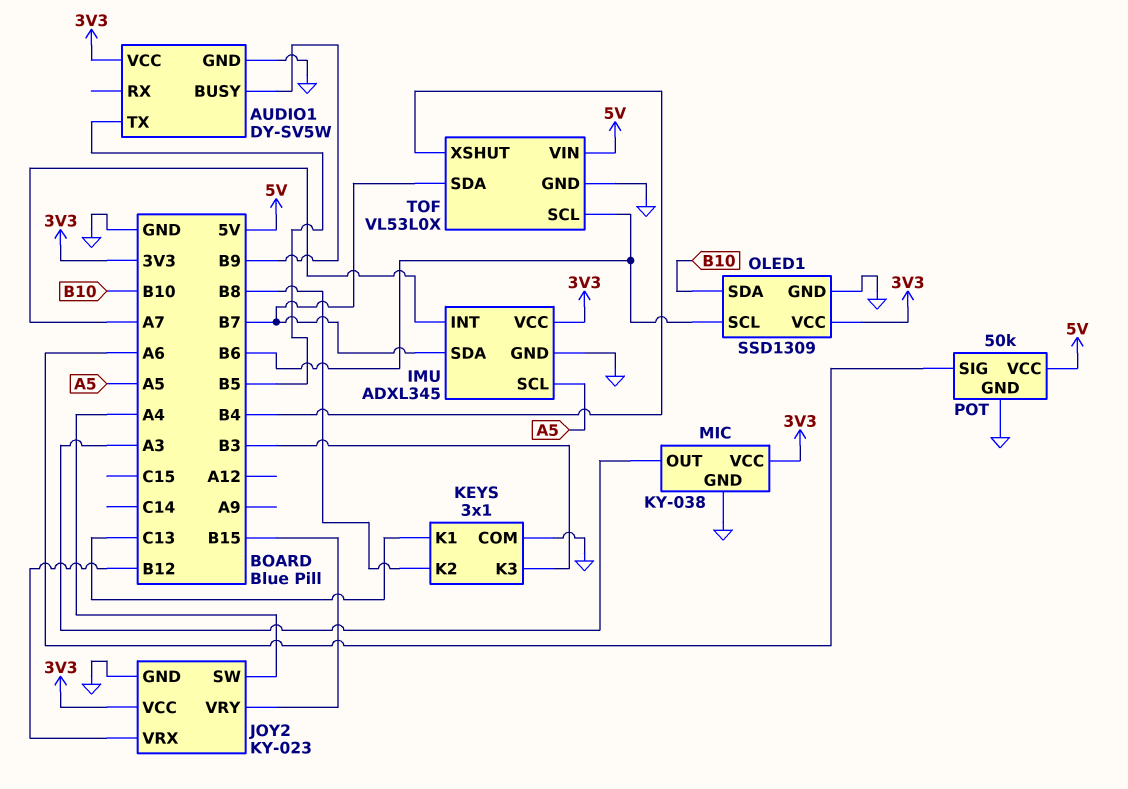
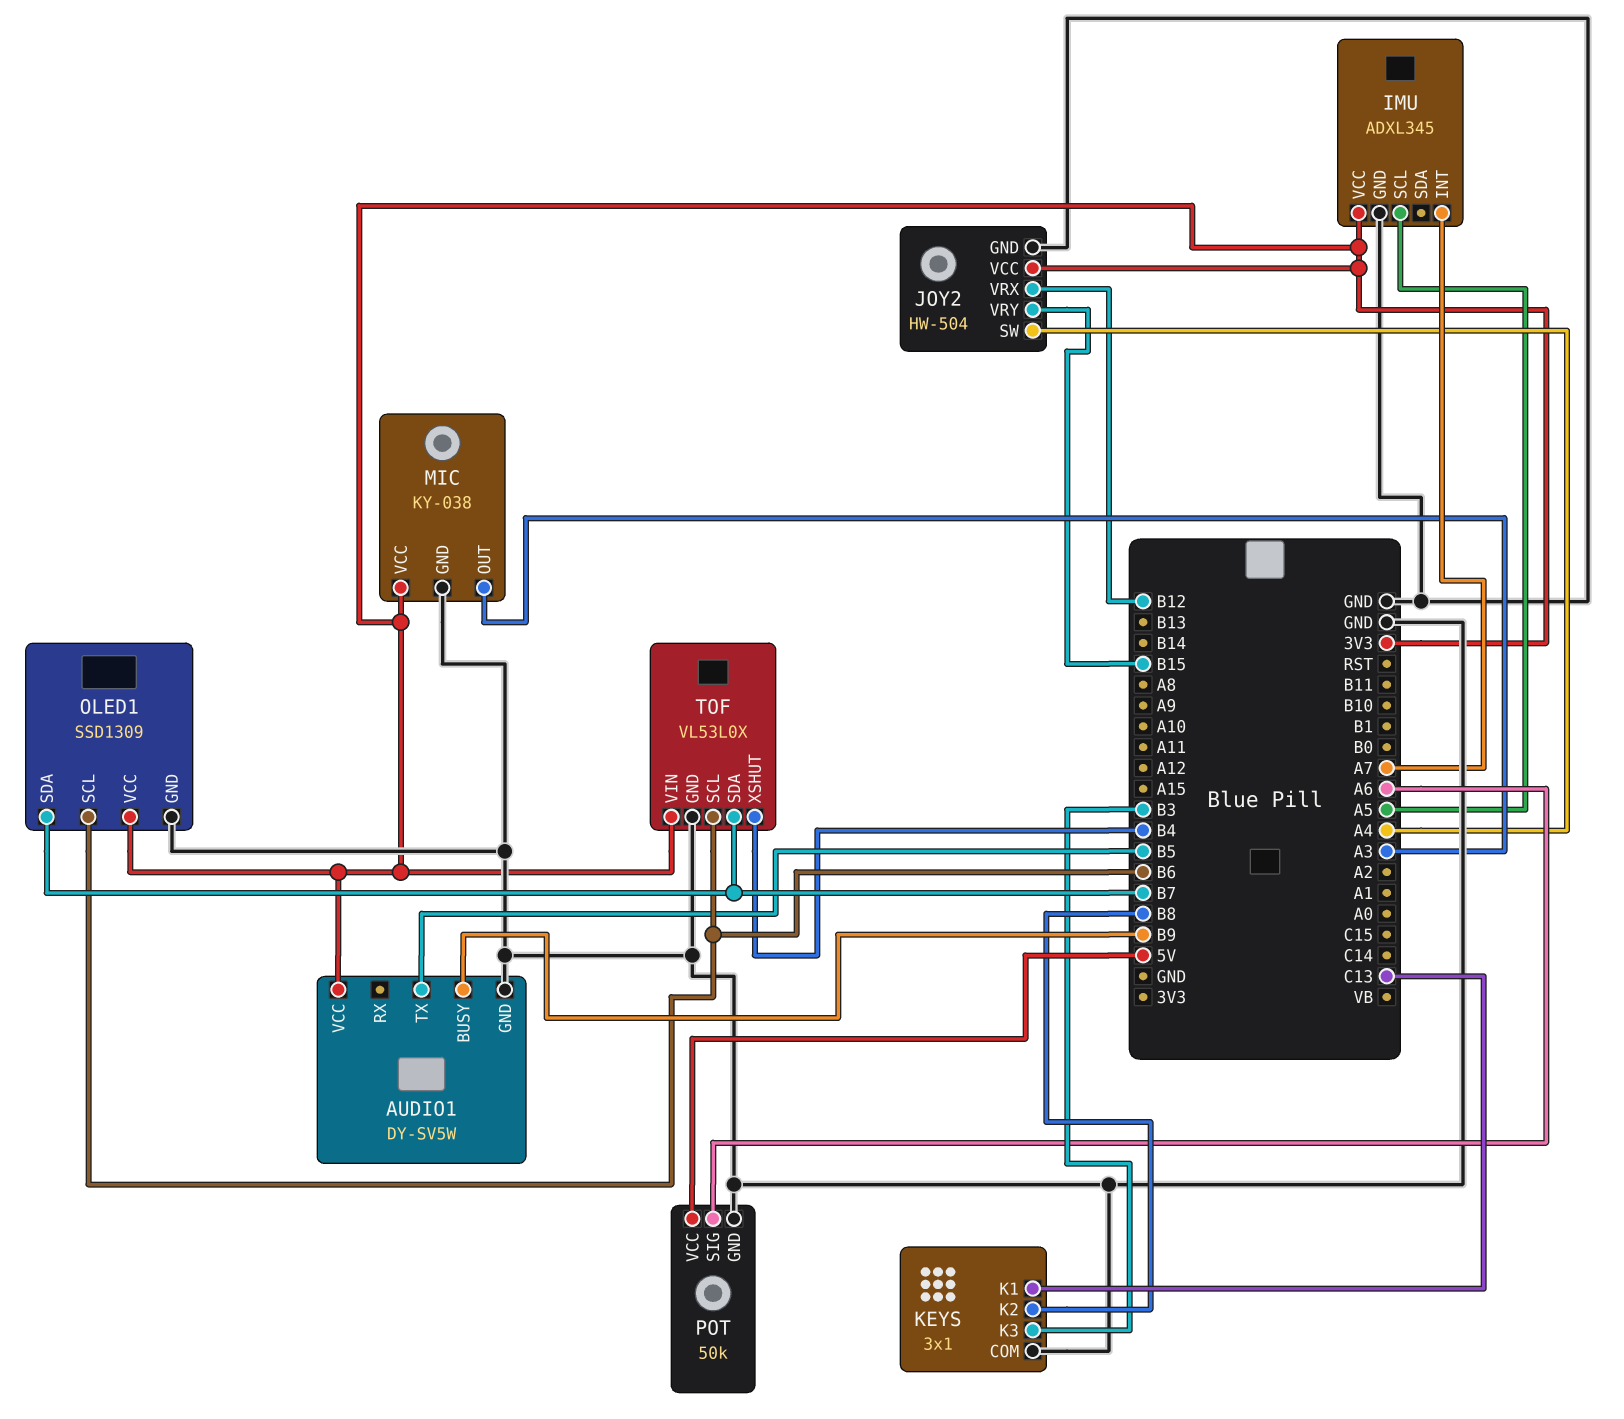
IMU pin SDA: B7 -> none
JOY2: KY-023 -> HW-504
OLED1 pin SDA: B10 -> B7
TOF pin VIN: 5V -> 3V3

